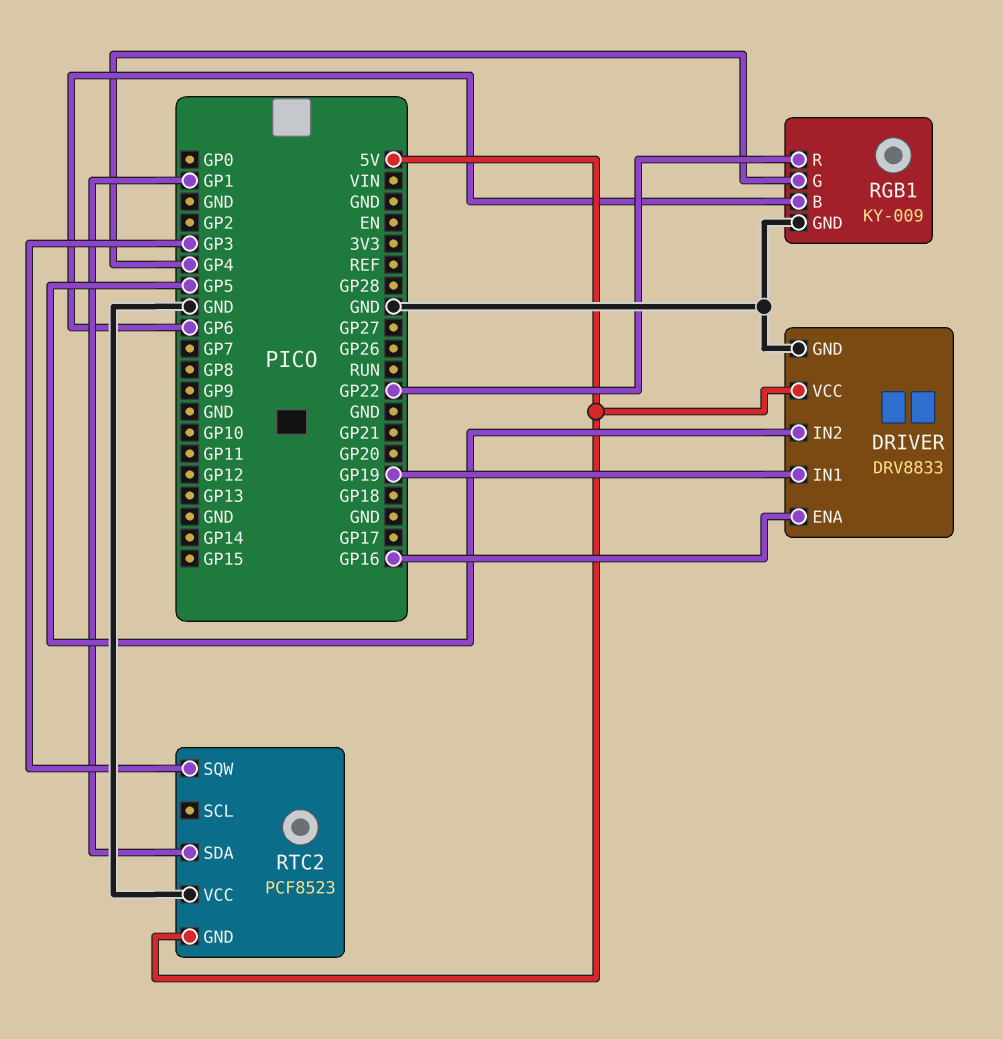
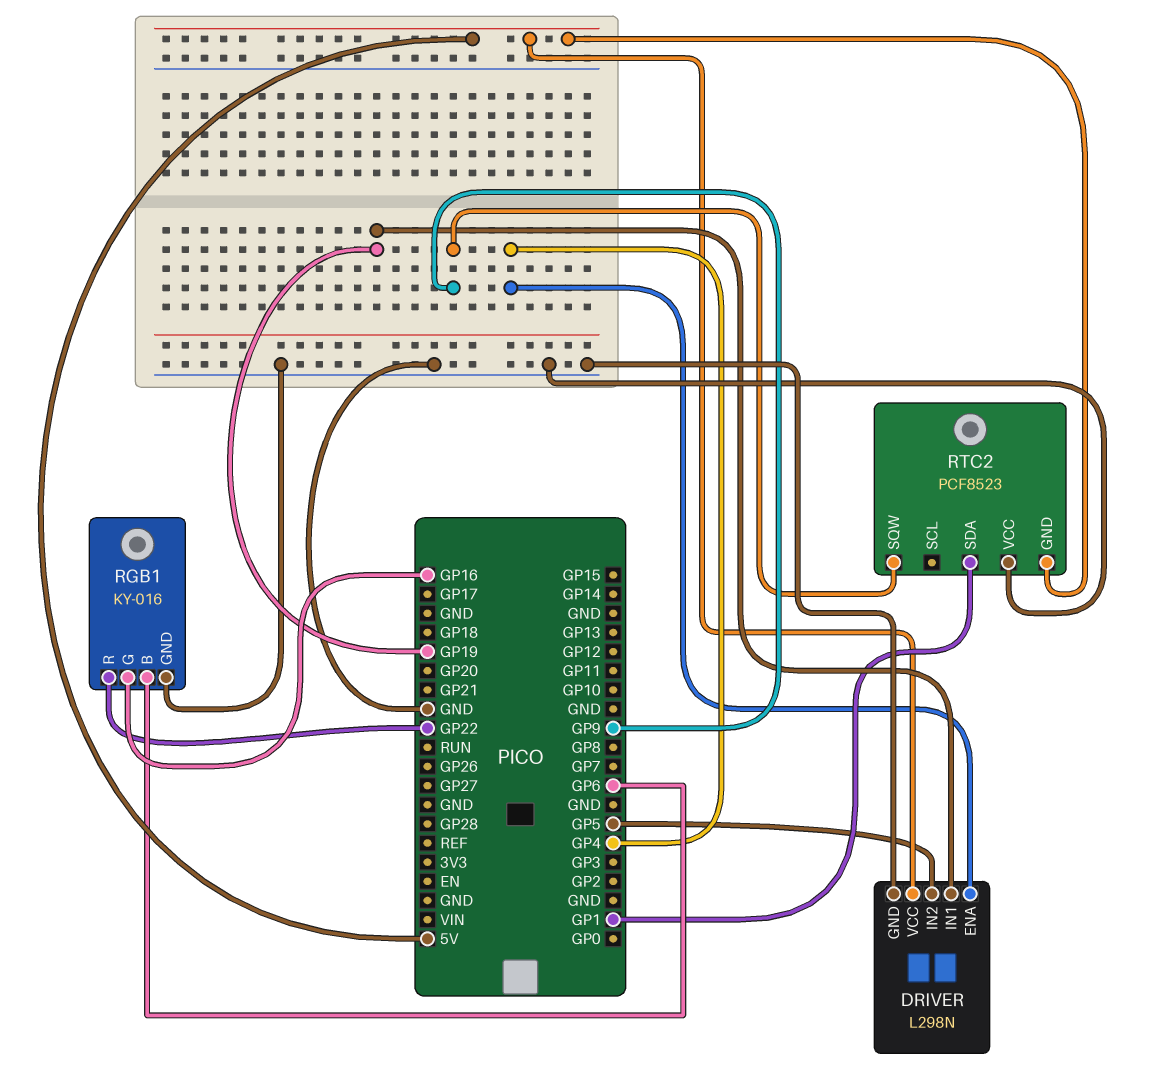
DRIVER: DRV8833 -> L298N
DRIVER pin ENA: GP16 -> GP4
RGB1: KY-009 -> KY-016
RGB1 pin G: GP4 -> GP16
RTC2 pin SQW: GP3 -> GP9

